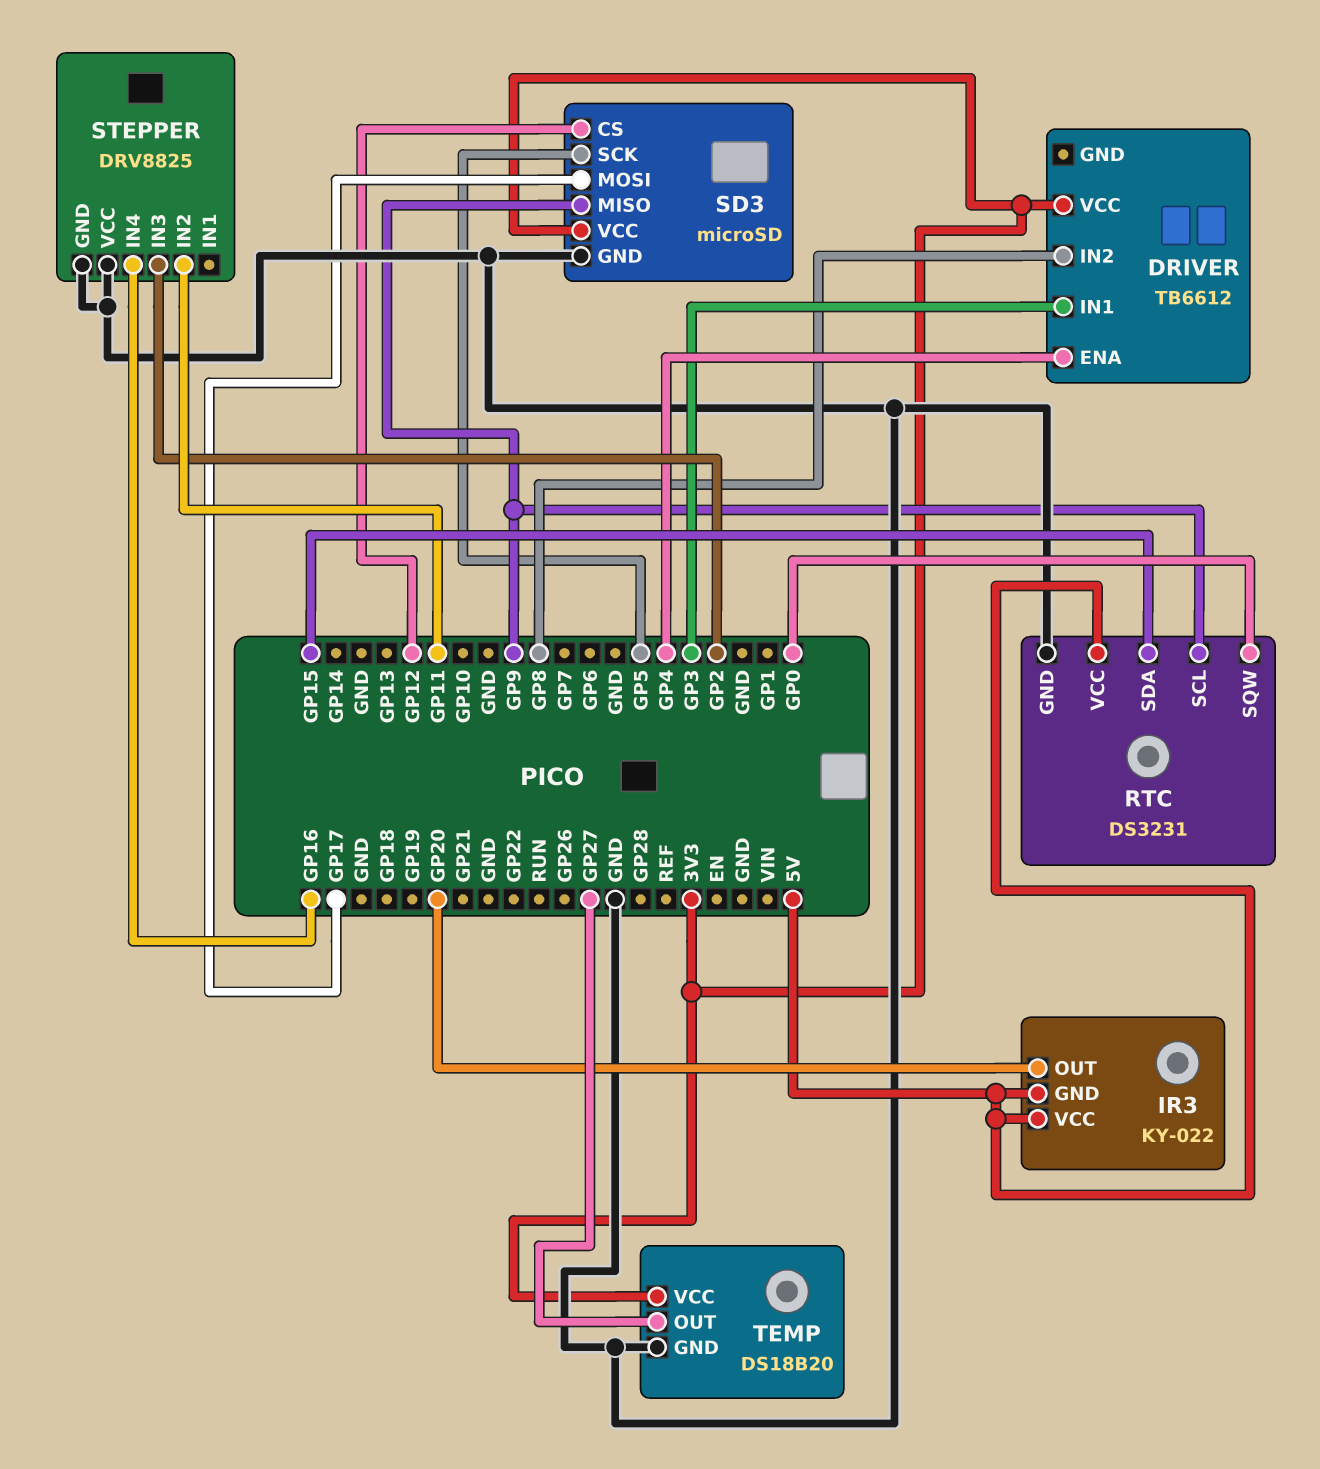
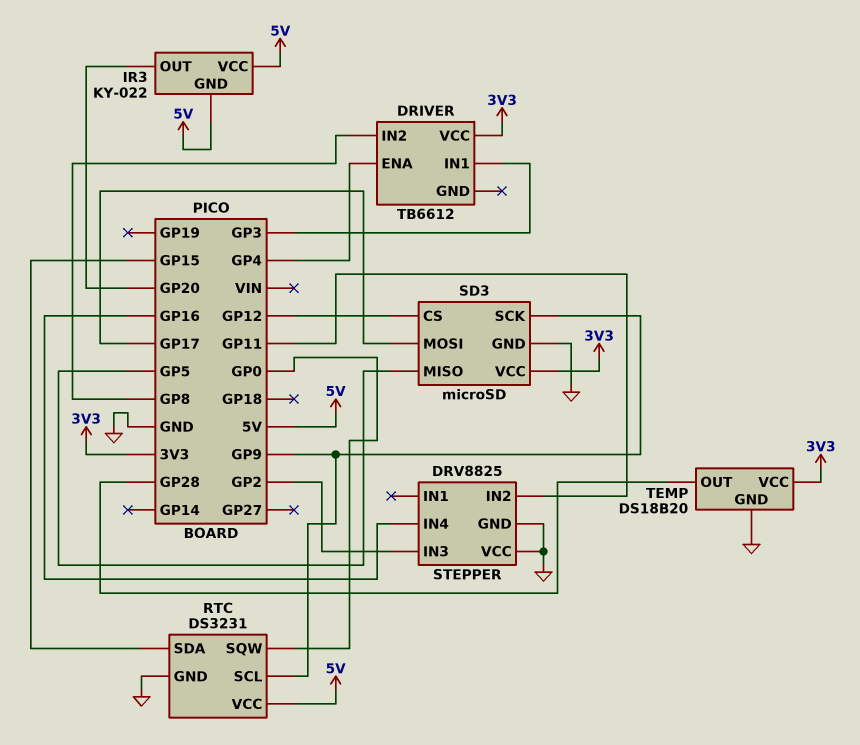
SD3 pin MISO: GP9 -> GP5
SD3 pin SCK: GP5 -> GP9
TEMP pin OUT: GP27 -> GP28

